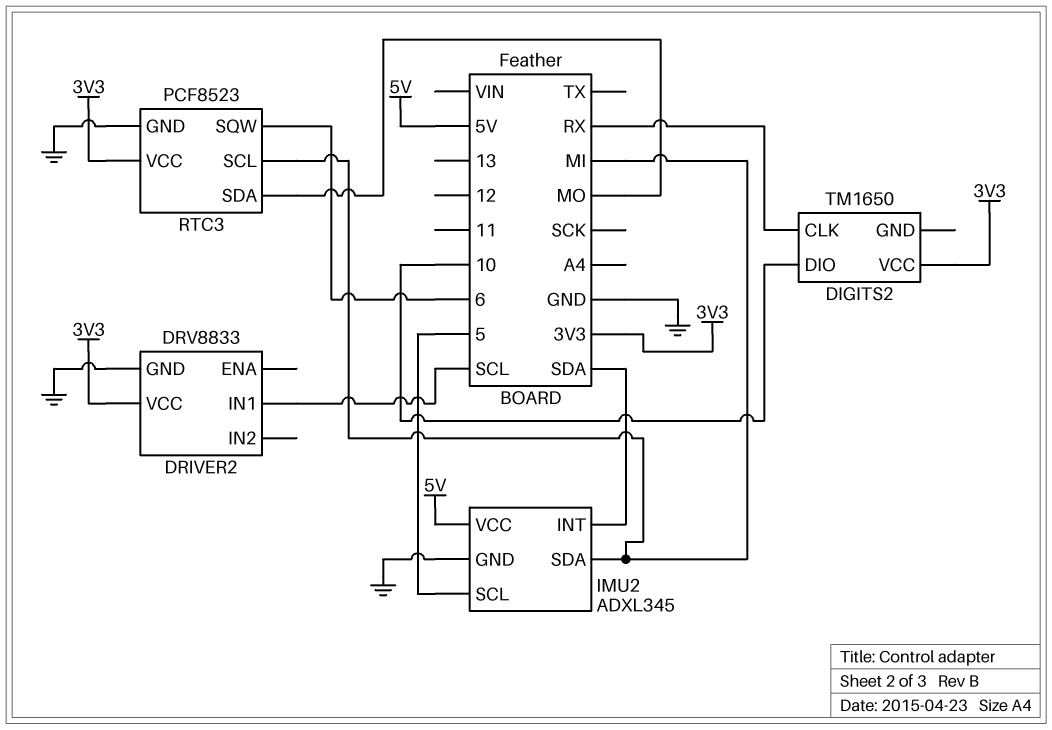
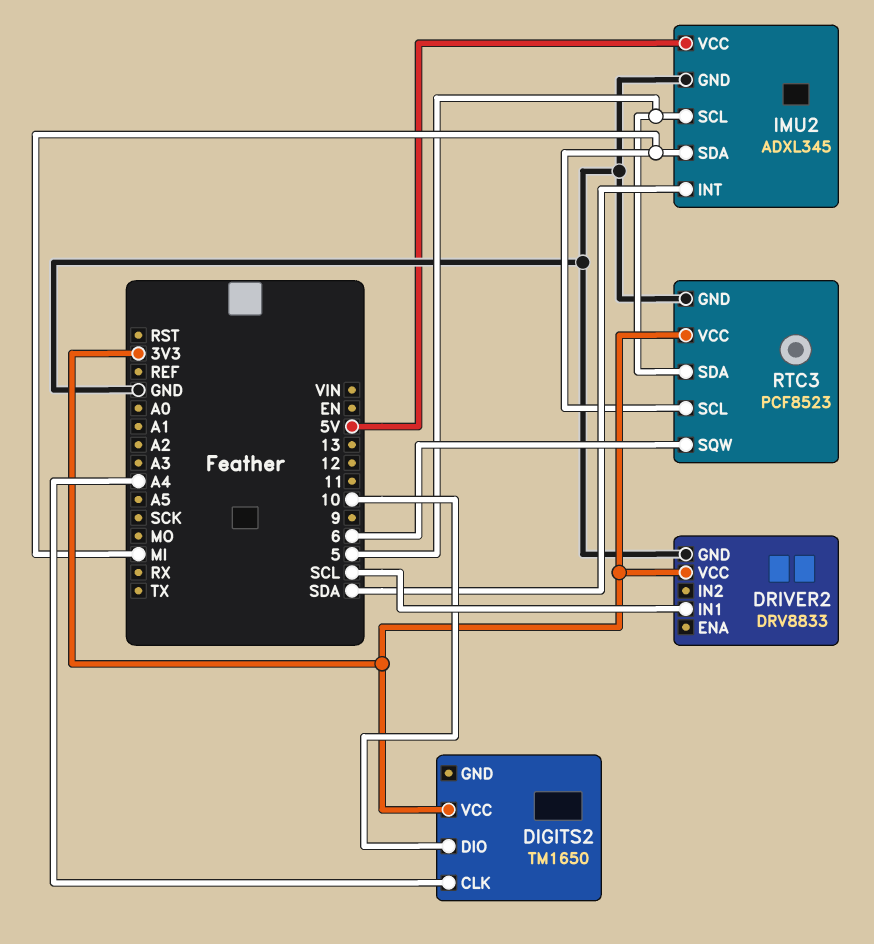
DIGITS2 pin CLK: RX -> A4
RTC3 pin SDA: MO -> 5

